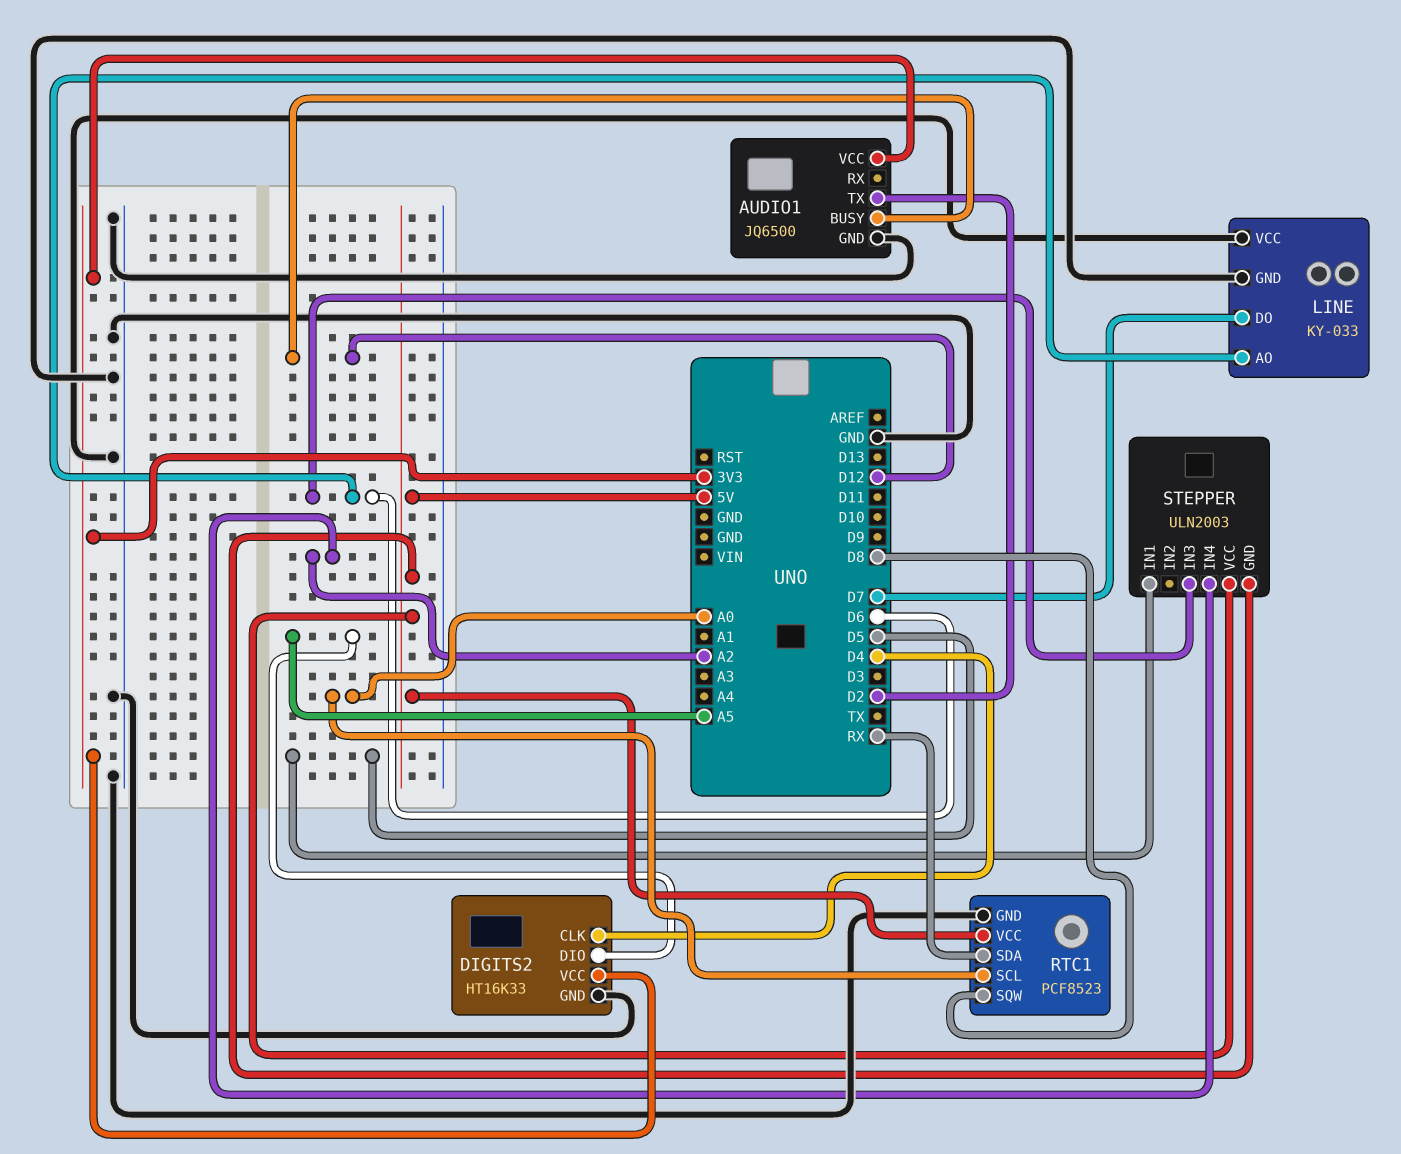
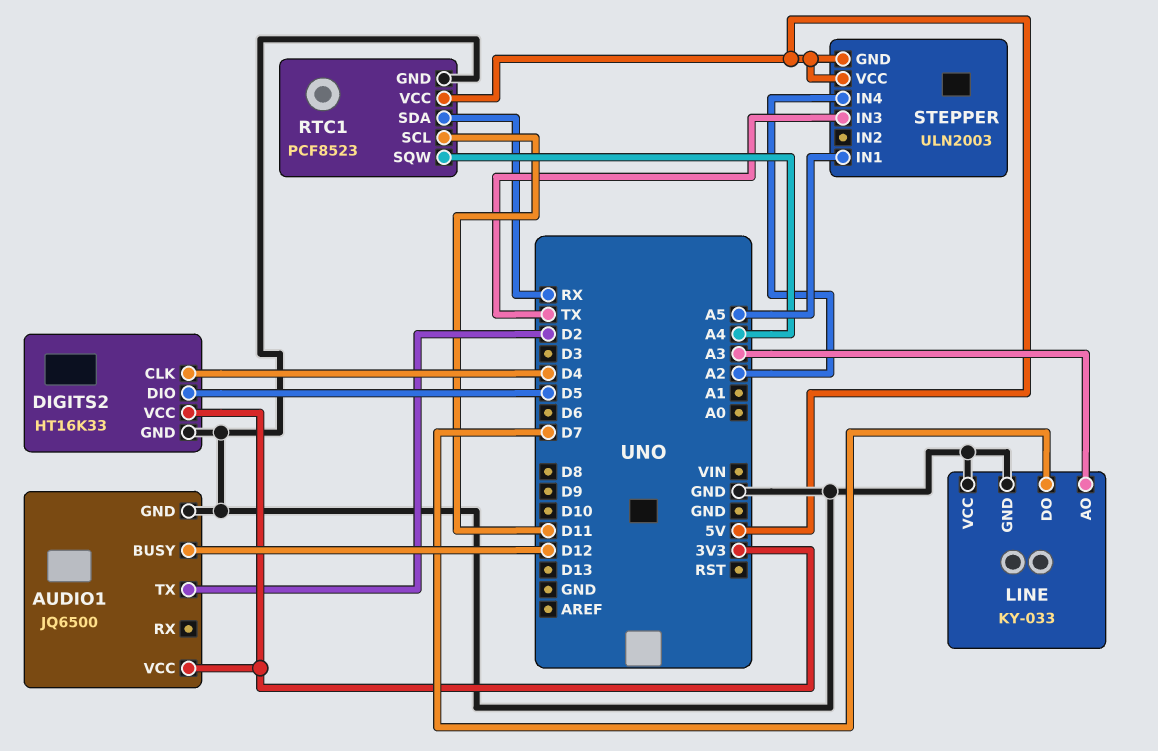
DIGITS2 pin DIO: A5 -> D5
LINE pin AO: D6 -> A3
RTC1 pin SCL: A0 -> D11
RTC1 pin SQW: D8 -> A4
STEPPER pin IN1: D5 -> A5
STEPPER pin IN3: D6 -> TX

